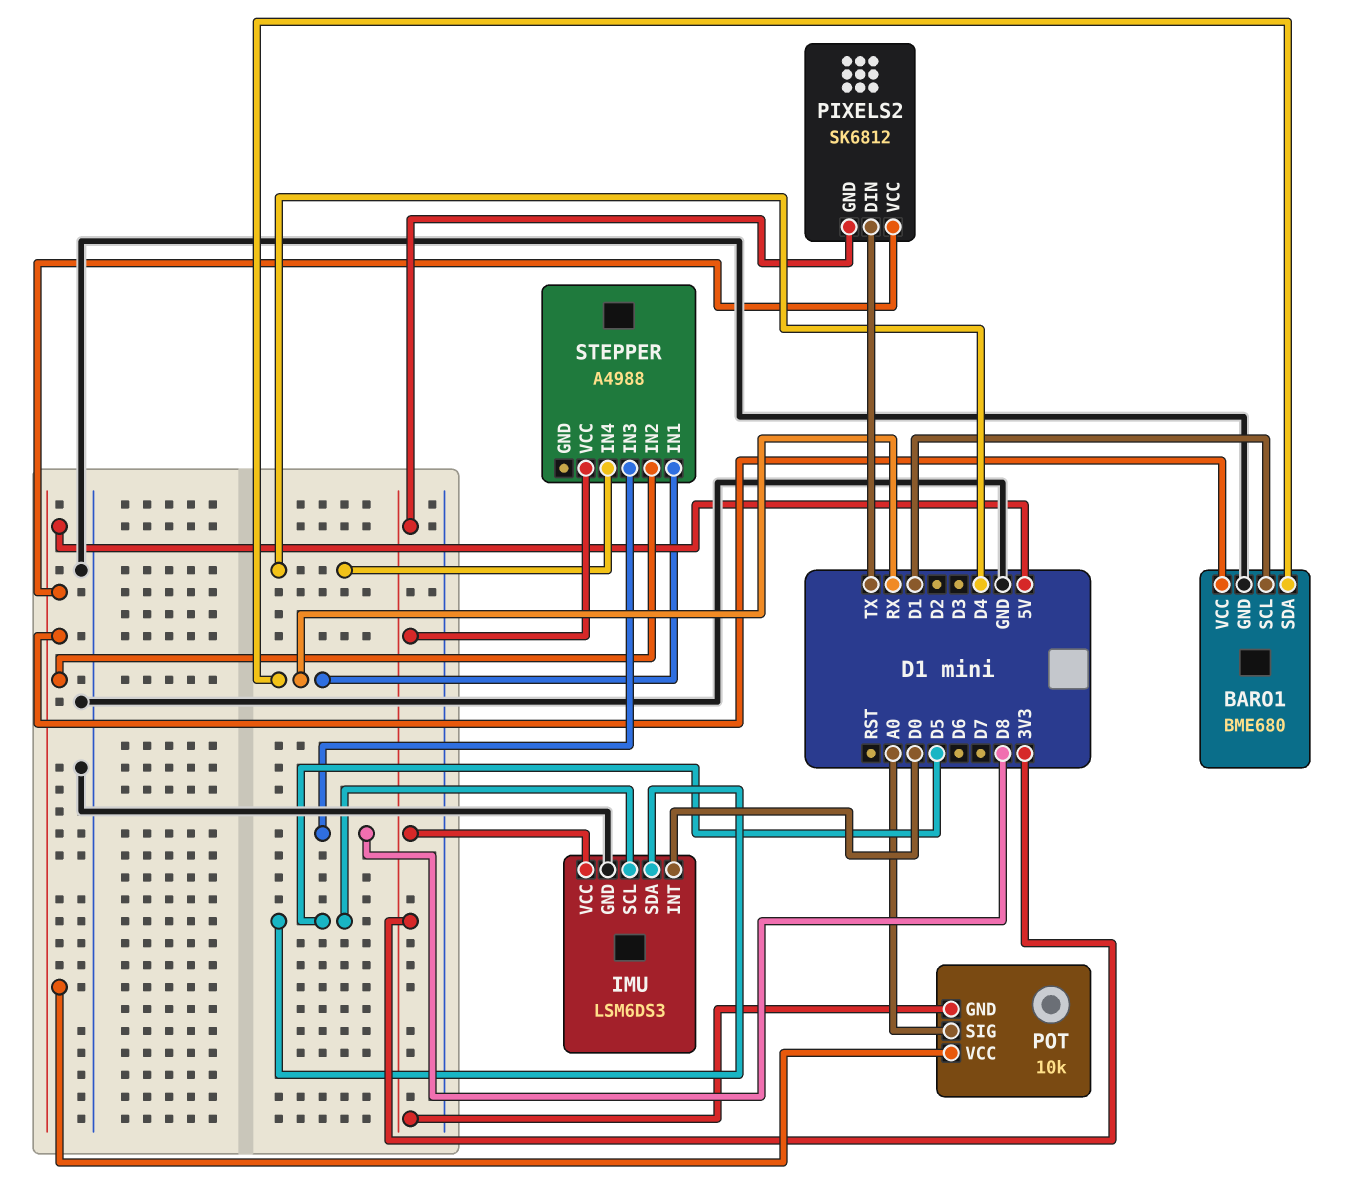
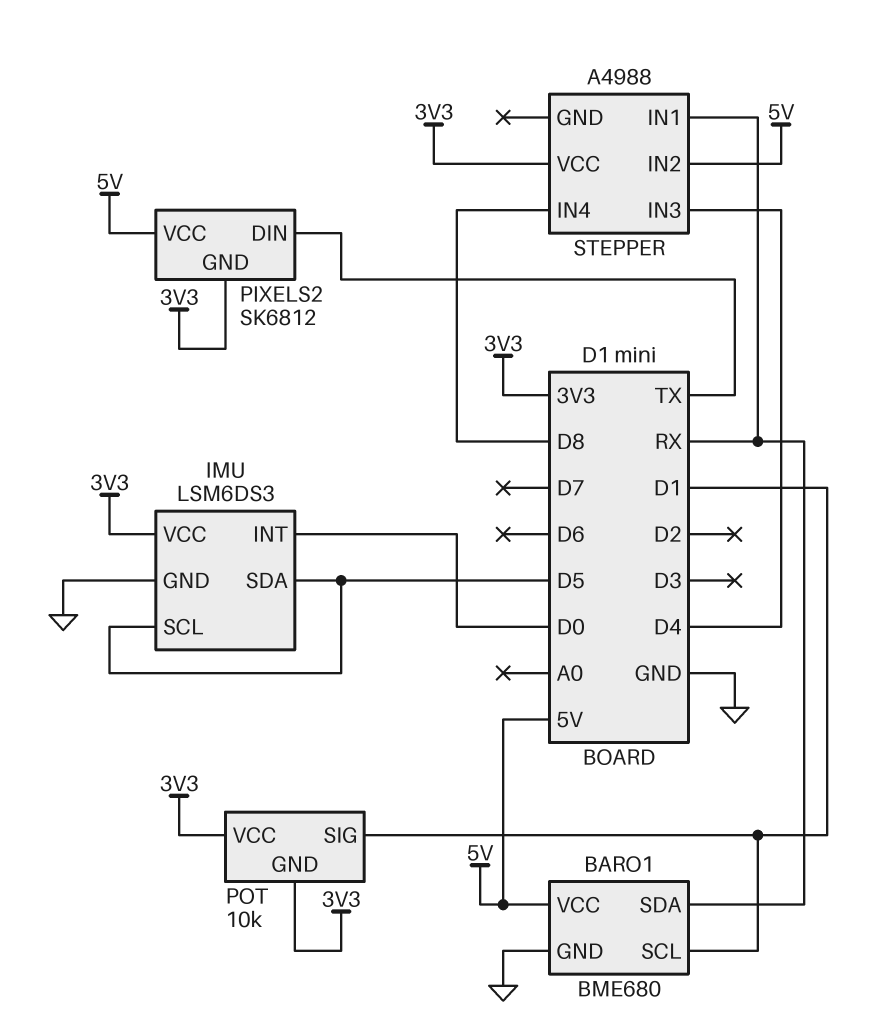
POT pin SIG: A0 -> D1
POT pin VCC: 5V -> 3V3
STEPPER pin IN3: D8 -> D4
STEPPER pin IN4: D4 -> D8

